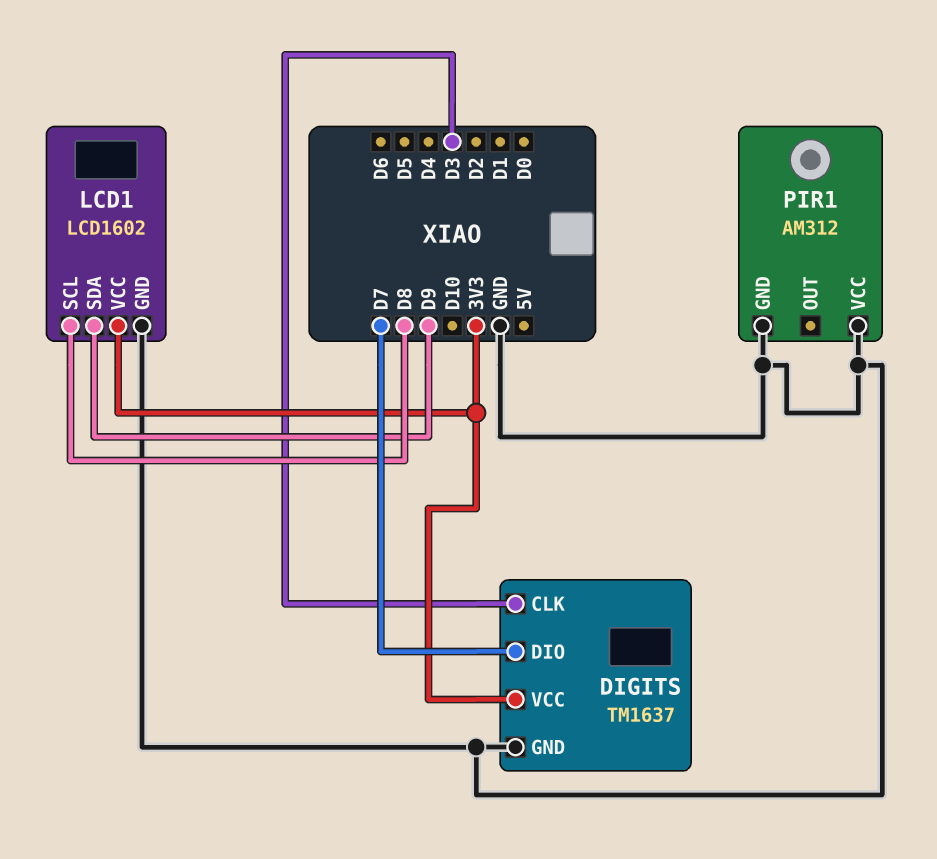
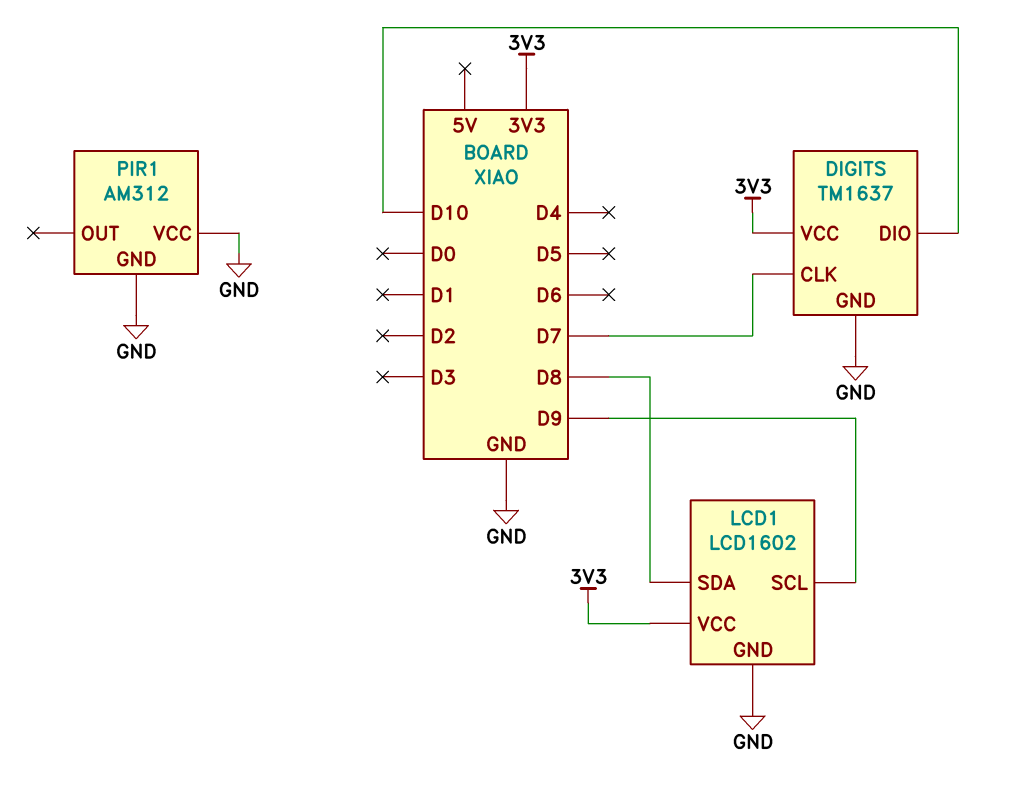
DIGITS pin CLK: D3 -> D7
DIGITS pin DIO: D7 -> D10
LCD1 pin SCL: D8 -> D9
LCD1 pin SDA: D9 -> D8

